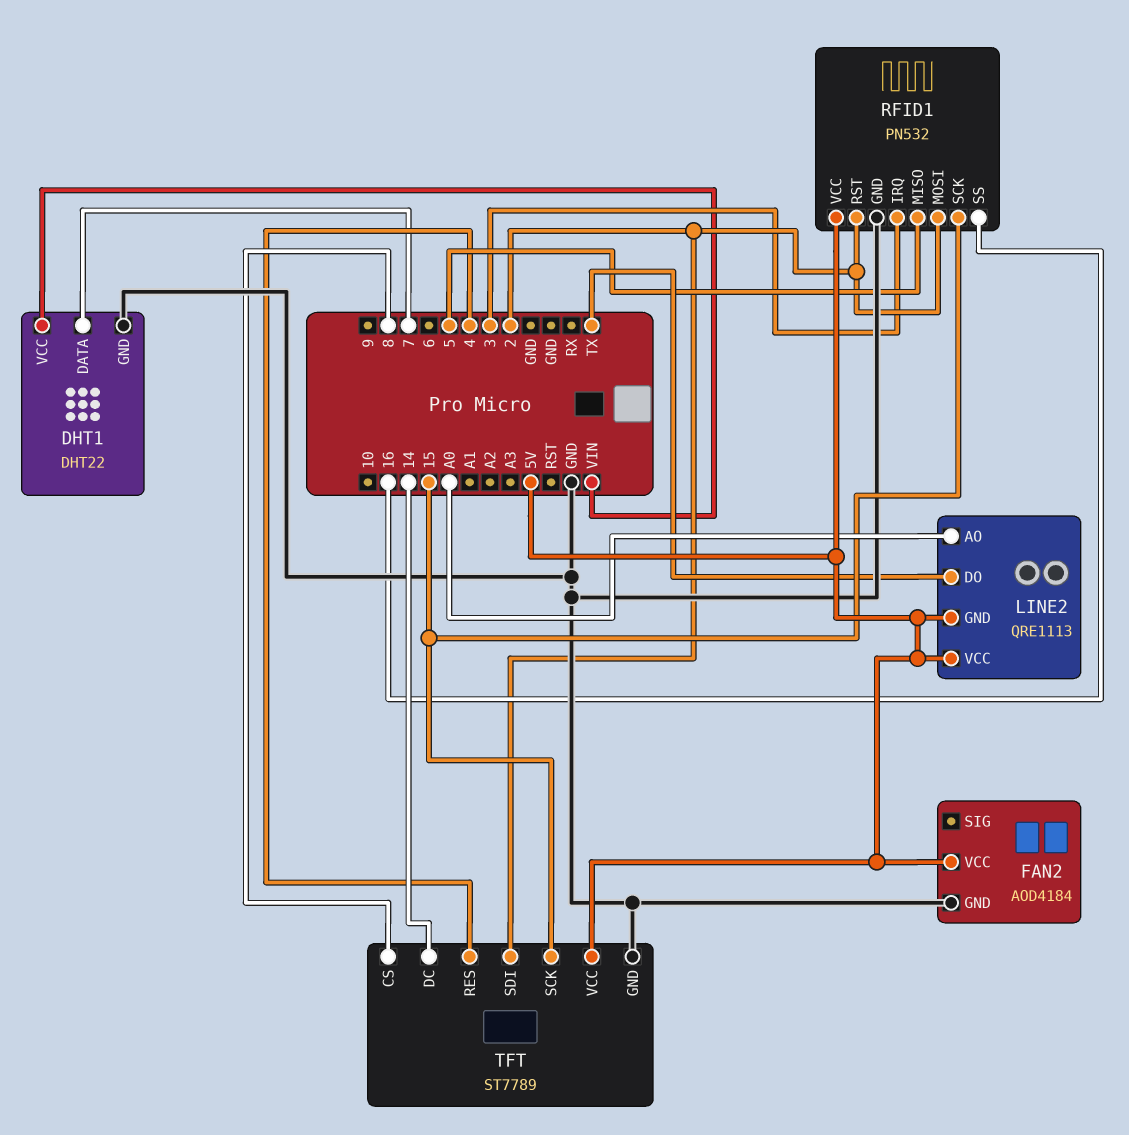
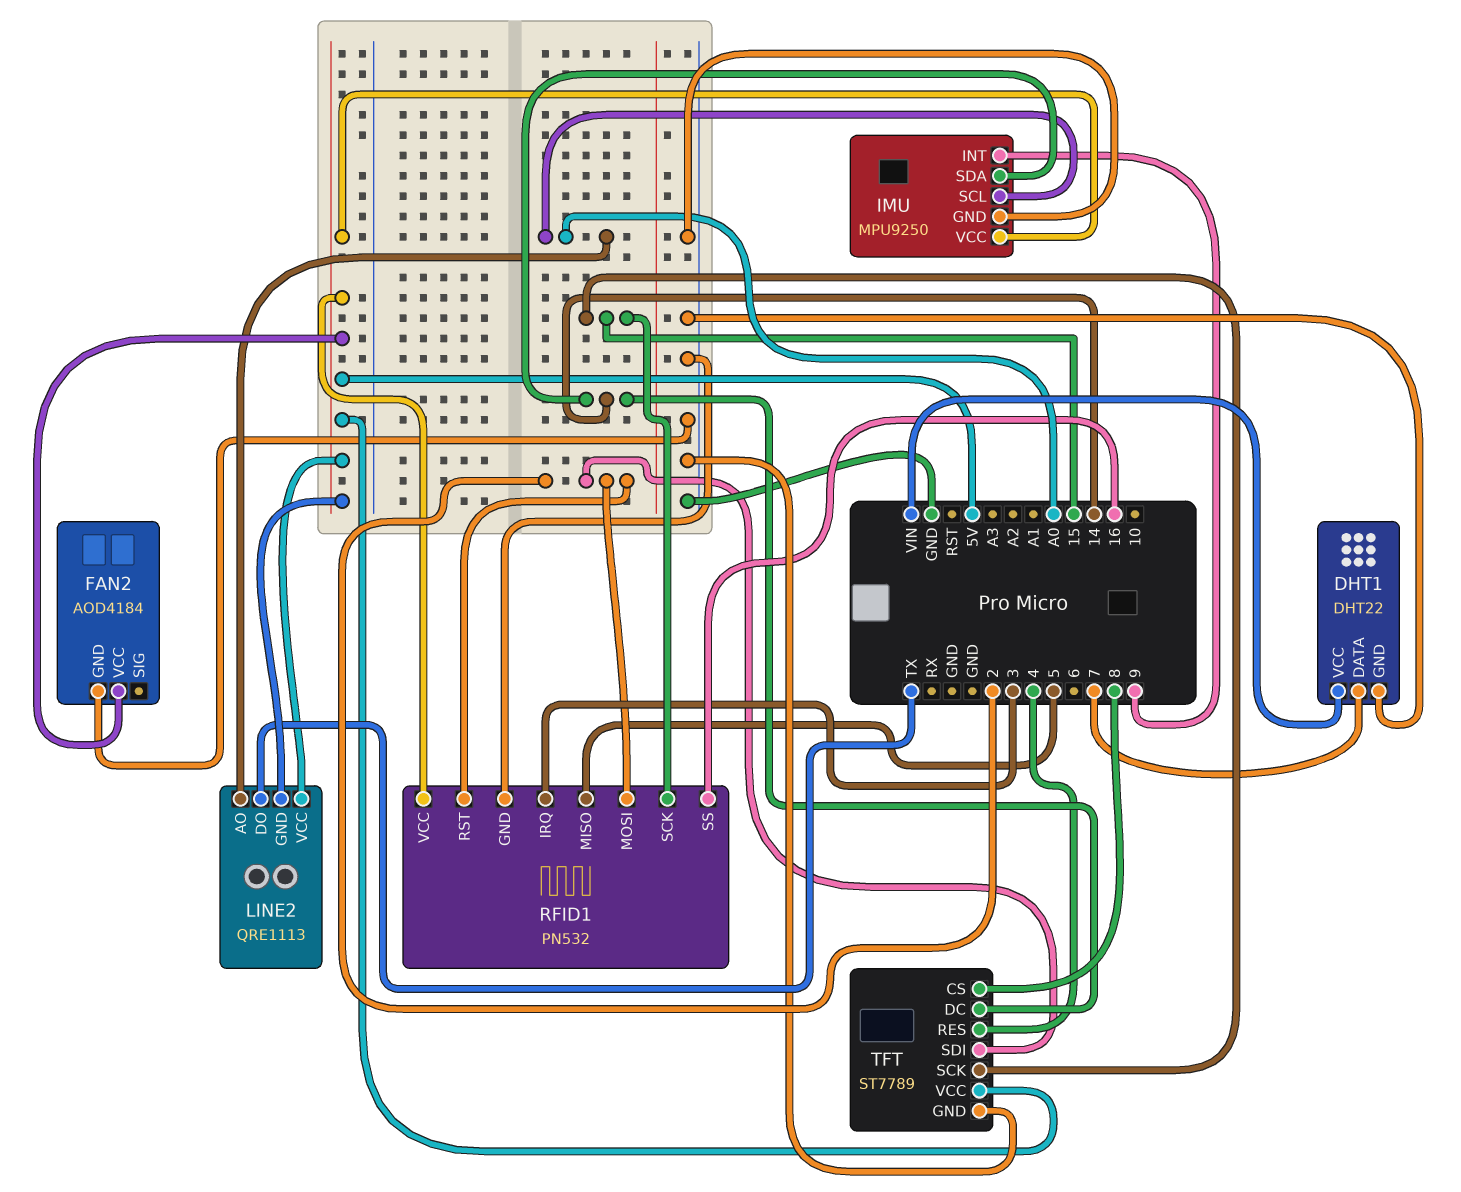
IMU: none -> MPU9250
IMU pin GND: none -> GND
IMU pin INT: none -> 9
IMU pin SCL: none -> A0
IMU pin SDA: none -> 14
IMU pin VCC: none -> 5V

